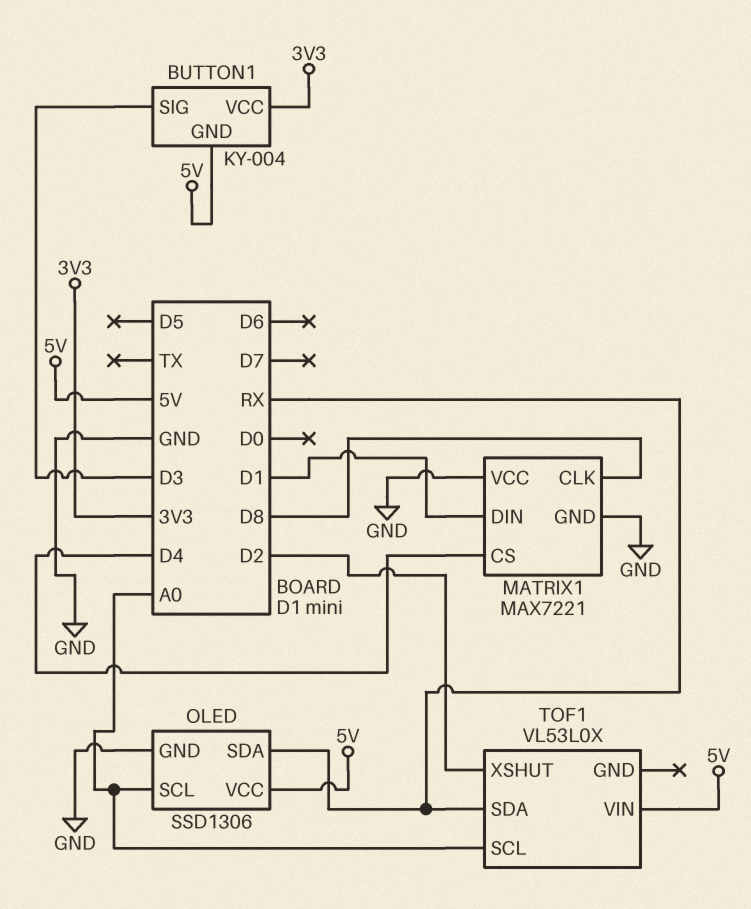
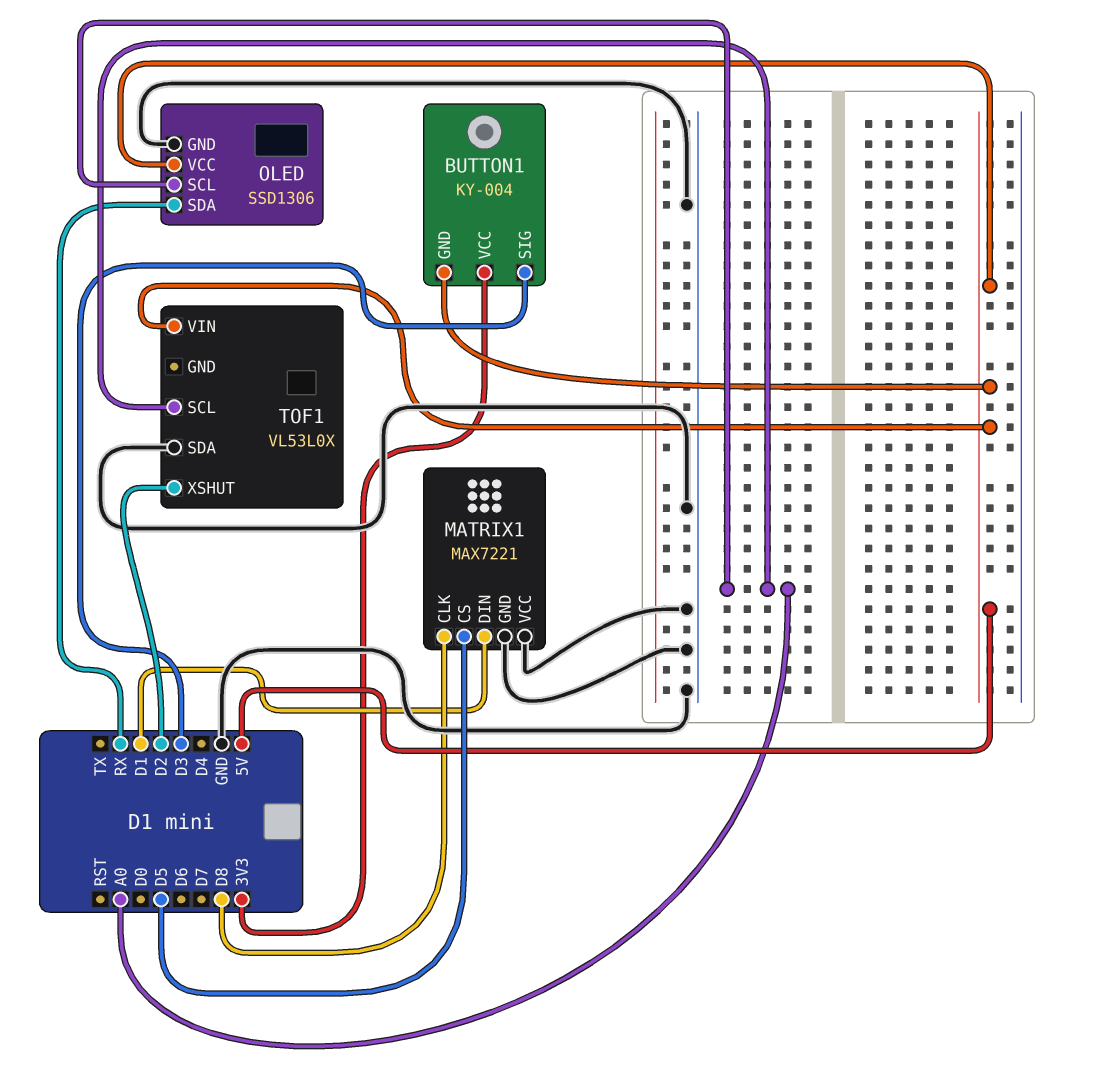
MATRIX1 pin CS: D4 -> D5
TOF1 pin SDA: RX -> GND

